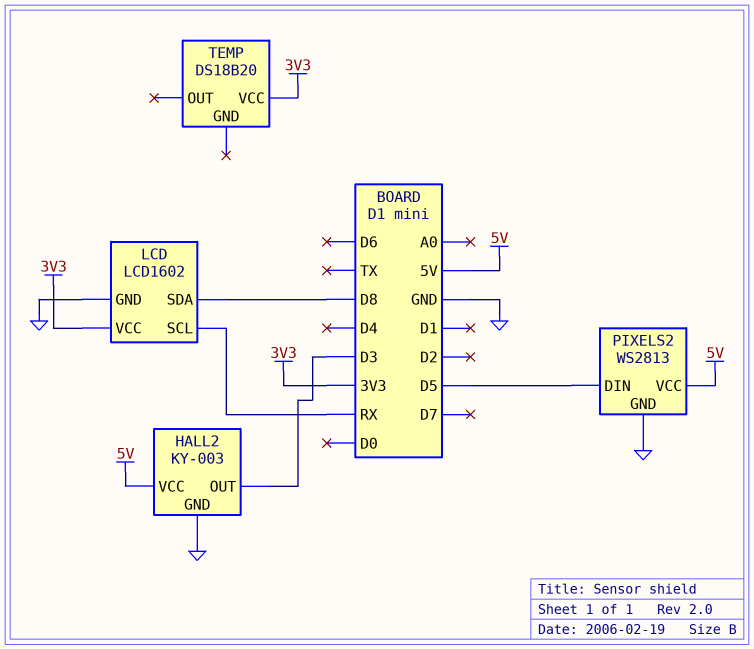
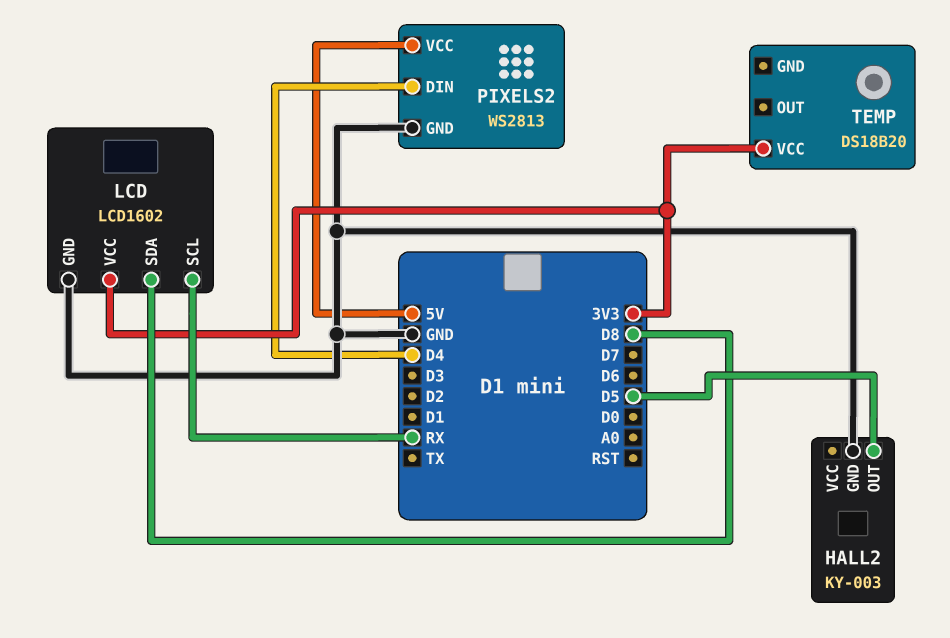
HALL2 pin OUT: D3 -> D5
HALL2 pin VCC: 5V -> none
PIXELS2 pin DIN: D5 -> D4

